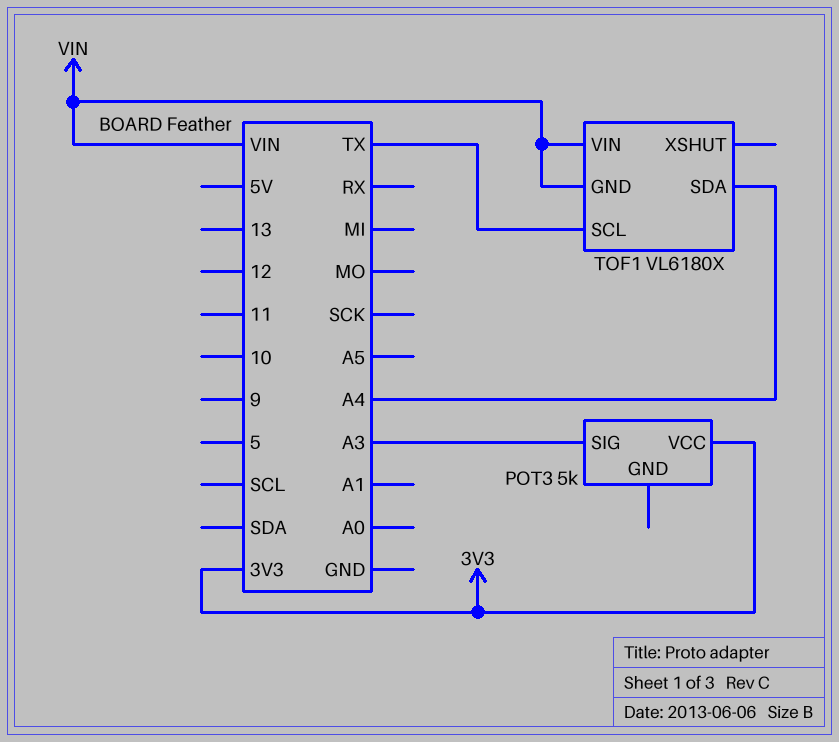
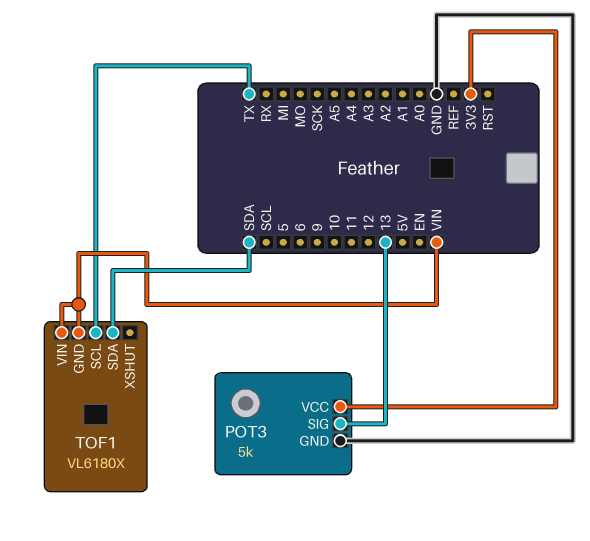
POT3 pin GND: none -> GND
POT3 pin SIG: A3 -> 13
TOF1 pin SDA: A4 -> SDA

